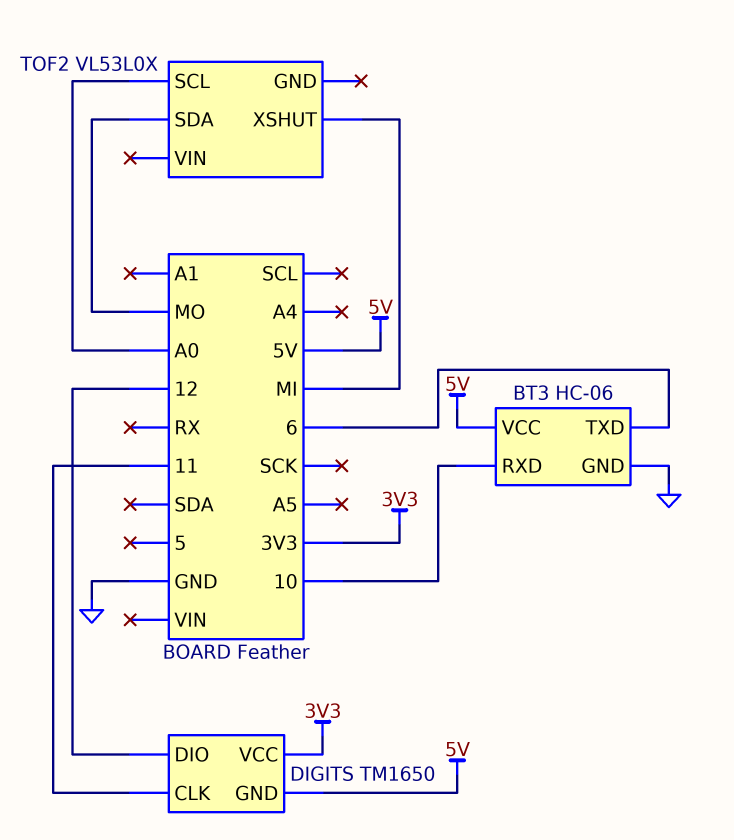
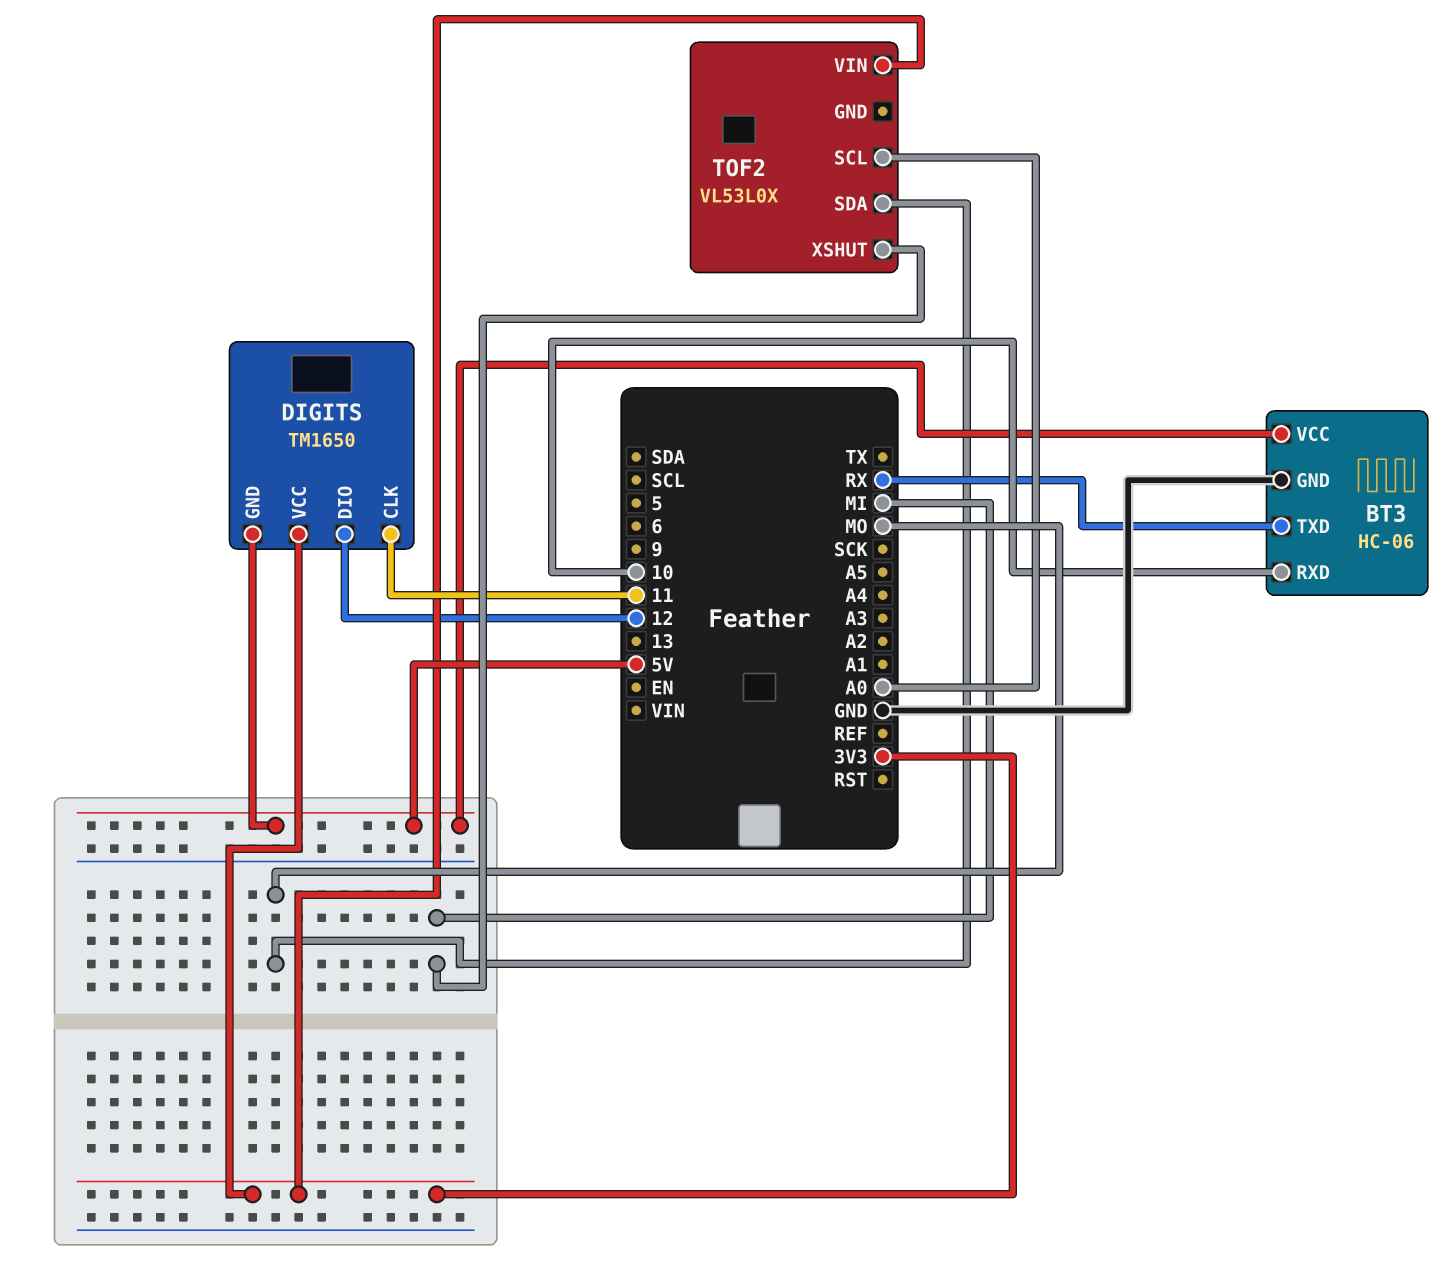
BT3 pin TXD: 6 -> RX
TOF2 pin VIN: none -> 3V3

